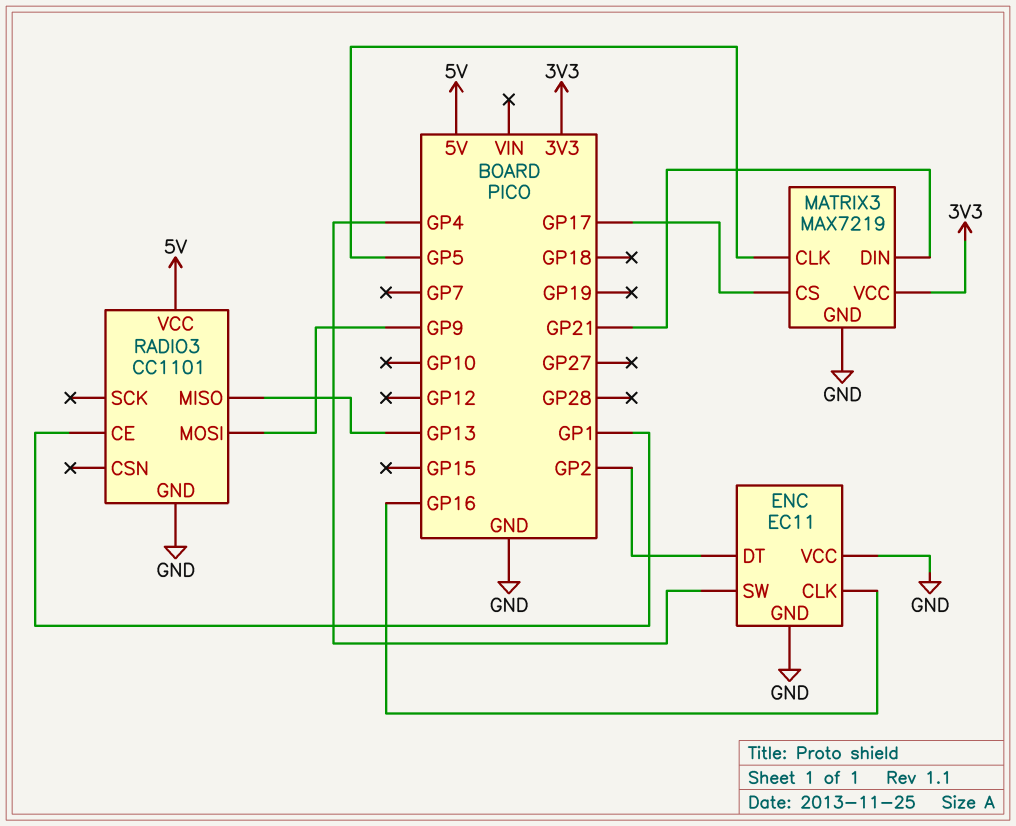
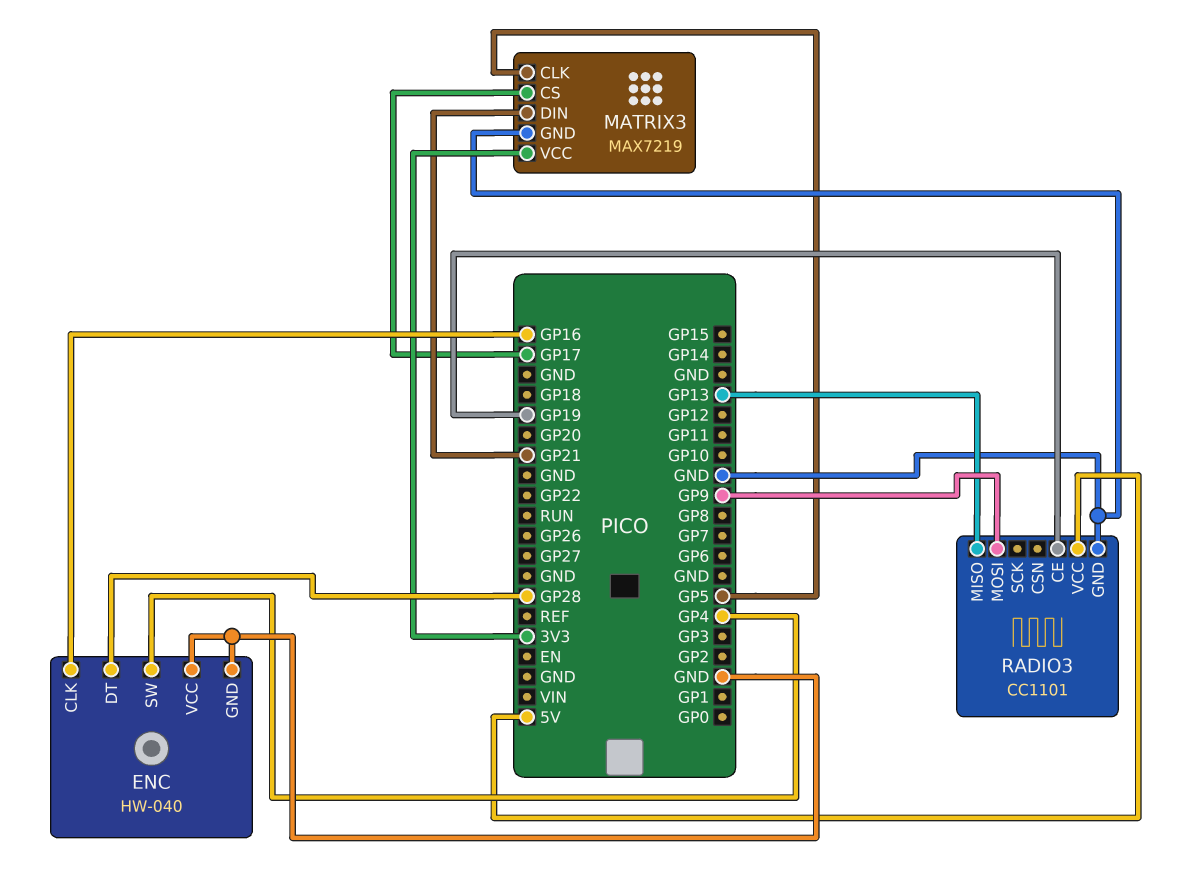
ENC: EC11 -> HW-040
ENC pin DT: GP2 -> GP28
RADIO3 pin CE: GP1 -> GP19

